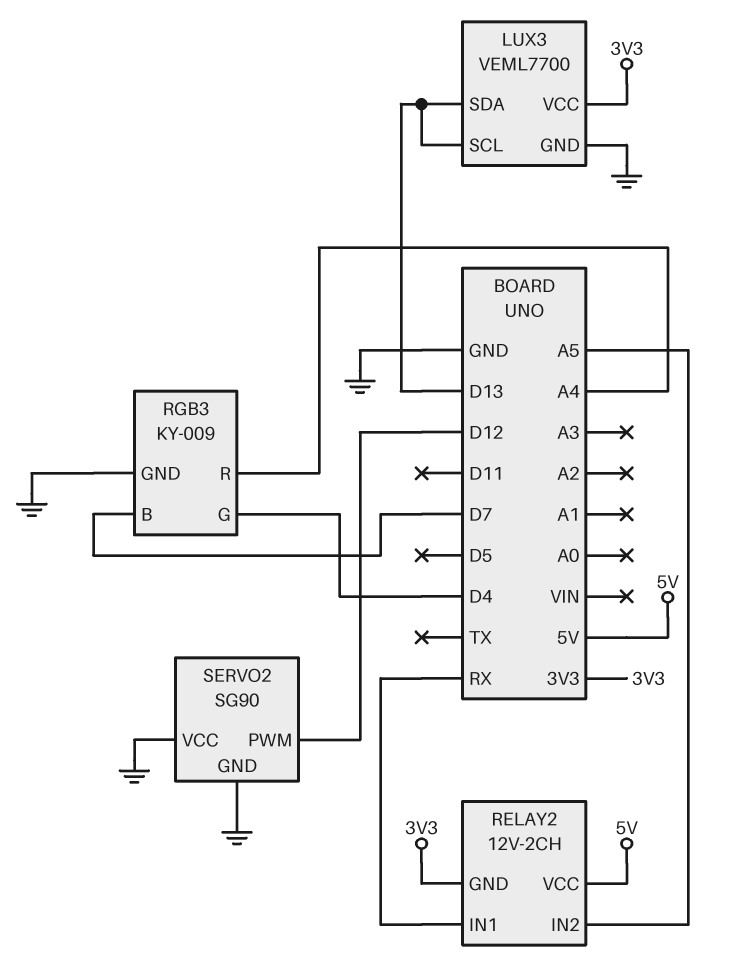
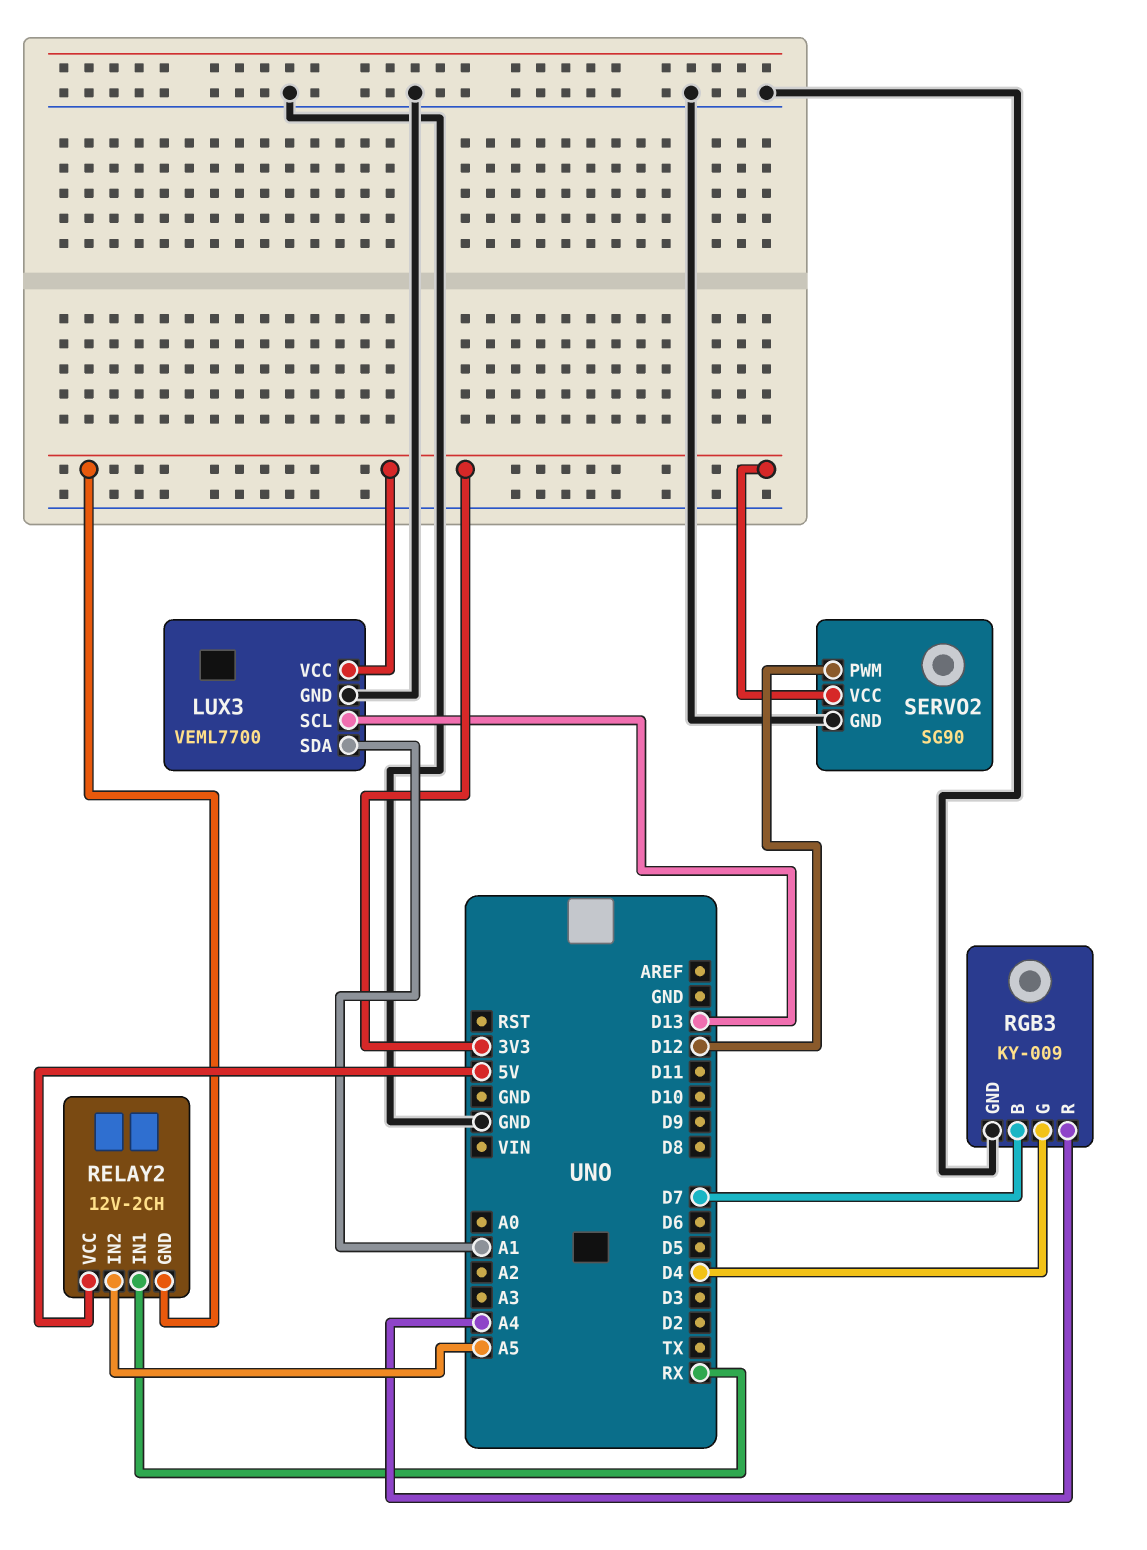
LUX3 pin SDA: D13 -> A1
SERVO2 pin VCC: GND -> 3V3

